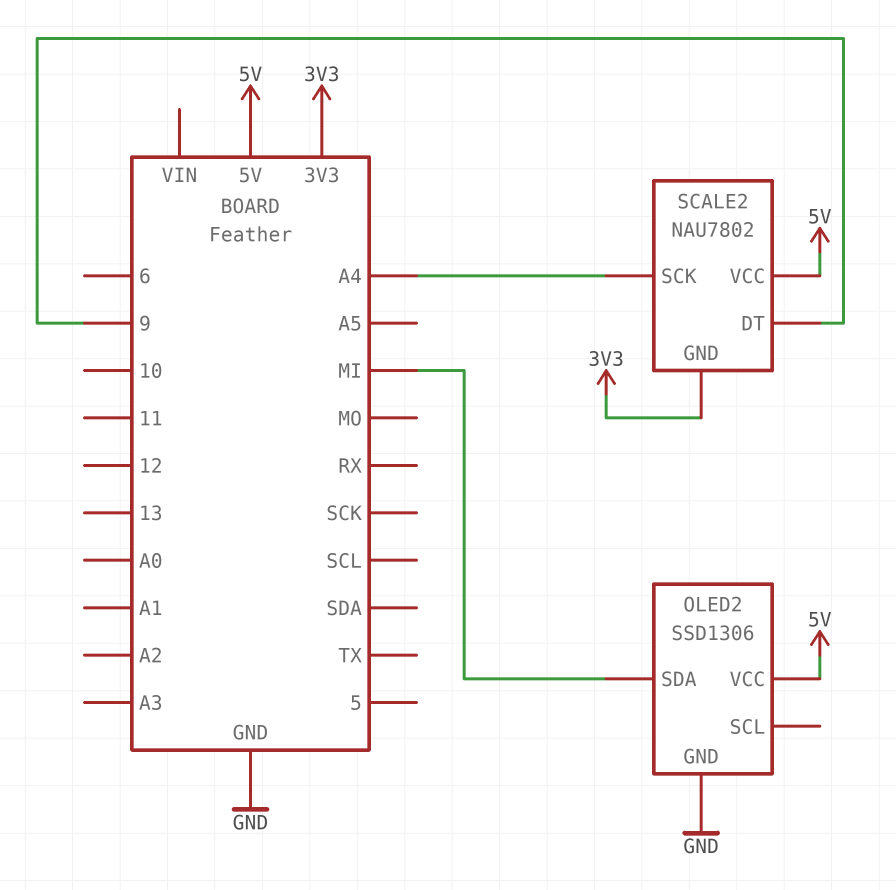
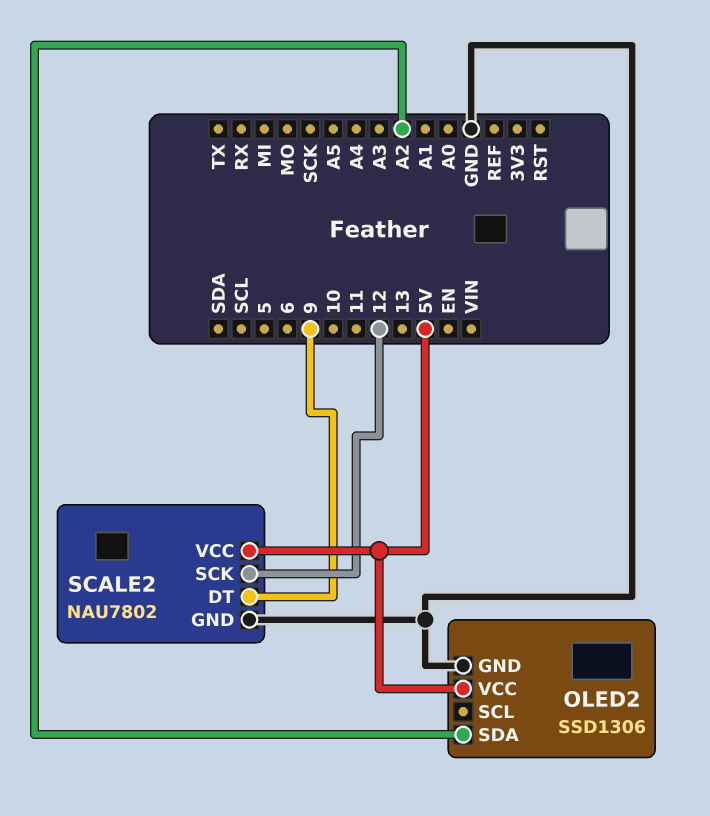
OLED2 pin SDA: MI -> A2
SCALE2 pin GND: 3V3 -> GND
SCALE2 pin SCK: A4 -> 12

